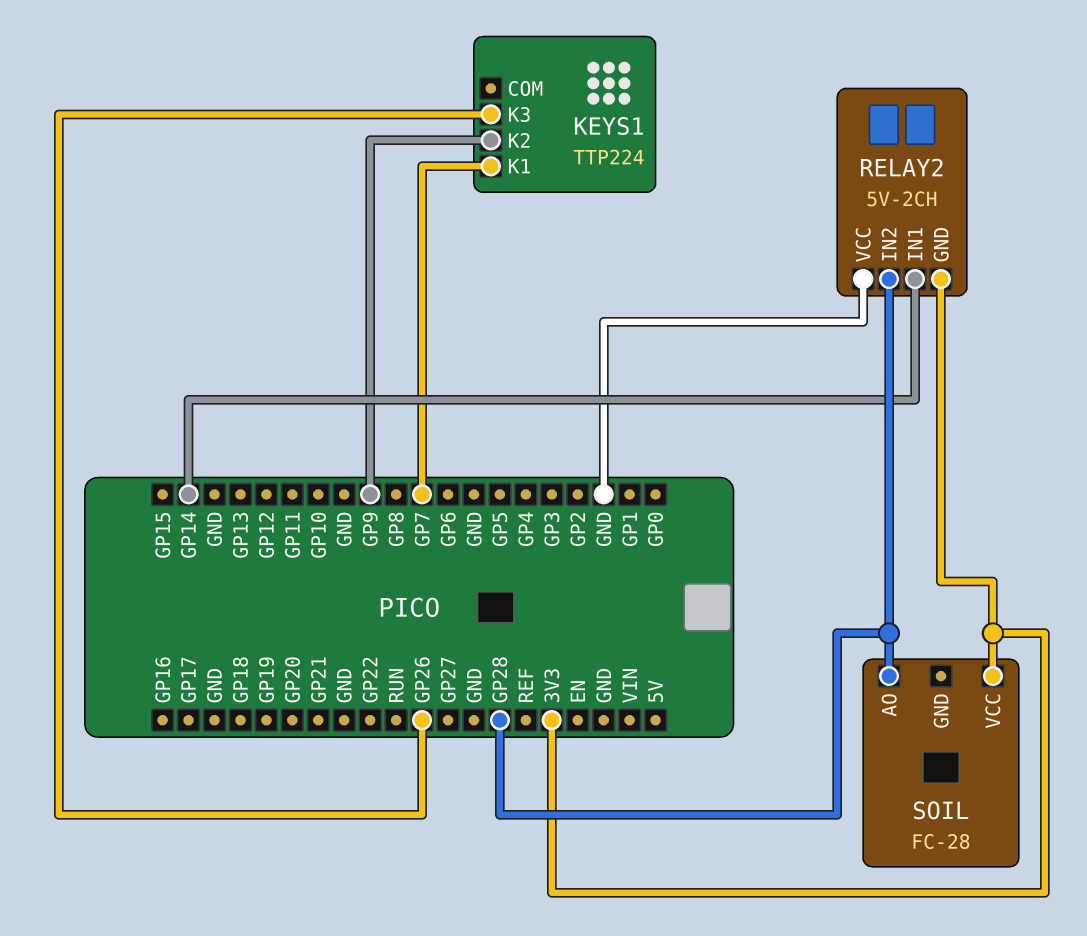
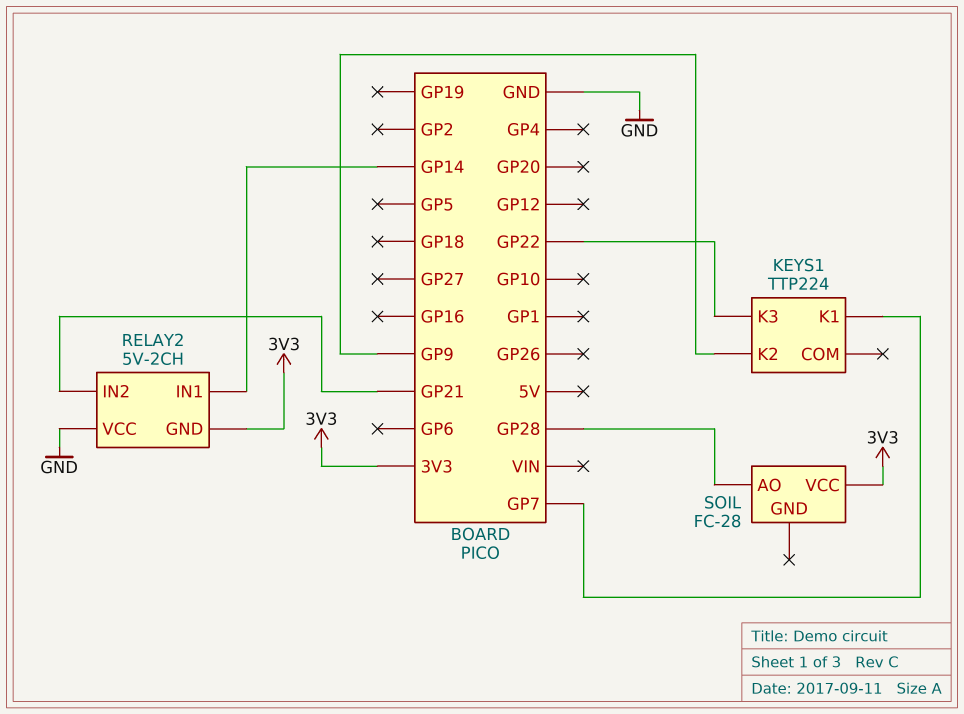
KEYS1 pin K3: GP26 -> GP22
RELAY2 pin IN2: GP28 -> GP21

